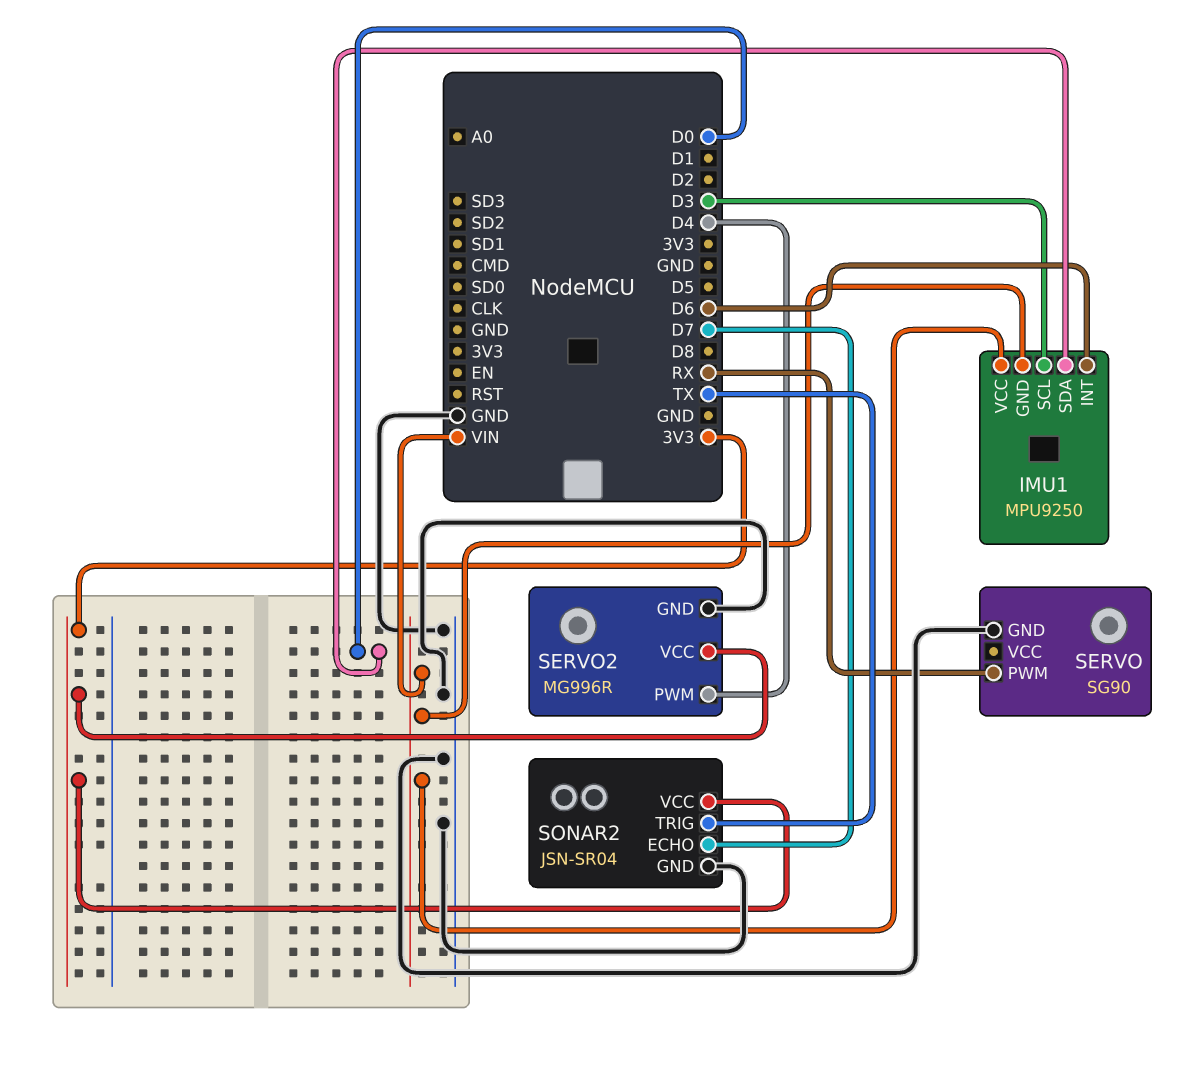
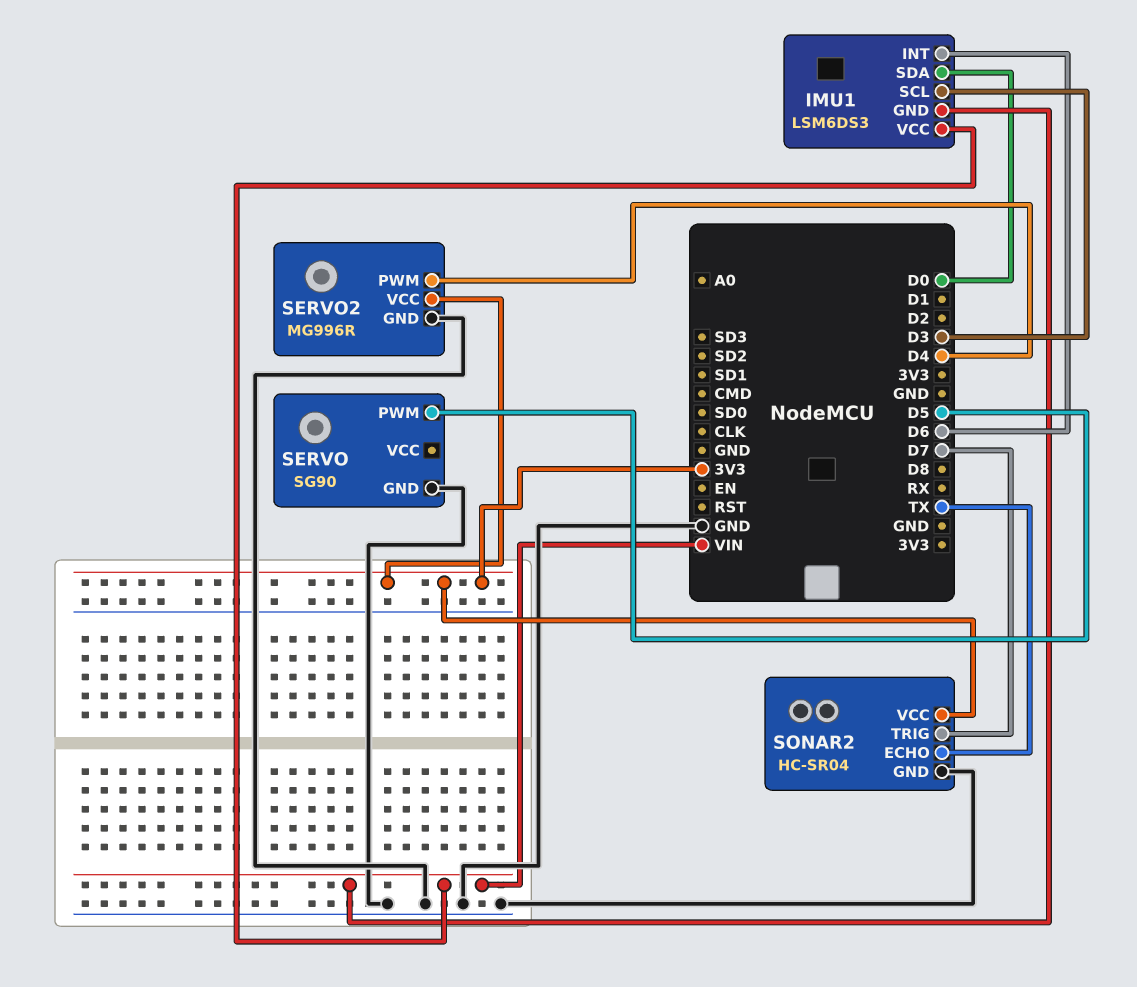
IMU1: MPU9250 -> LSM6DS3
SERVO pin PWM: RX -> D5
SONAR2: JSN-SR04 -> HC-SR04
SONAR2 pin ECHO: D7 -> TX
SONAR2 pin TRIG: TX -> D7

